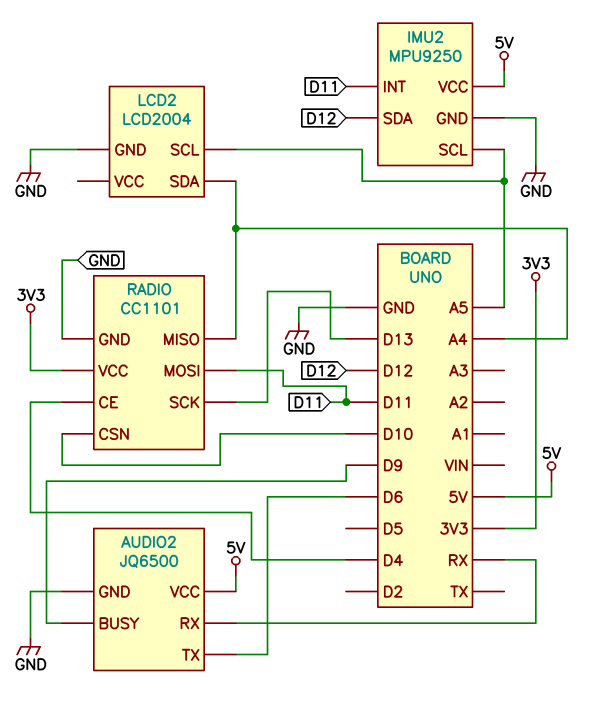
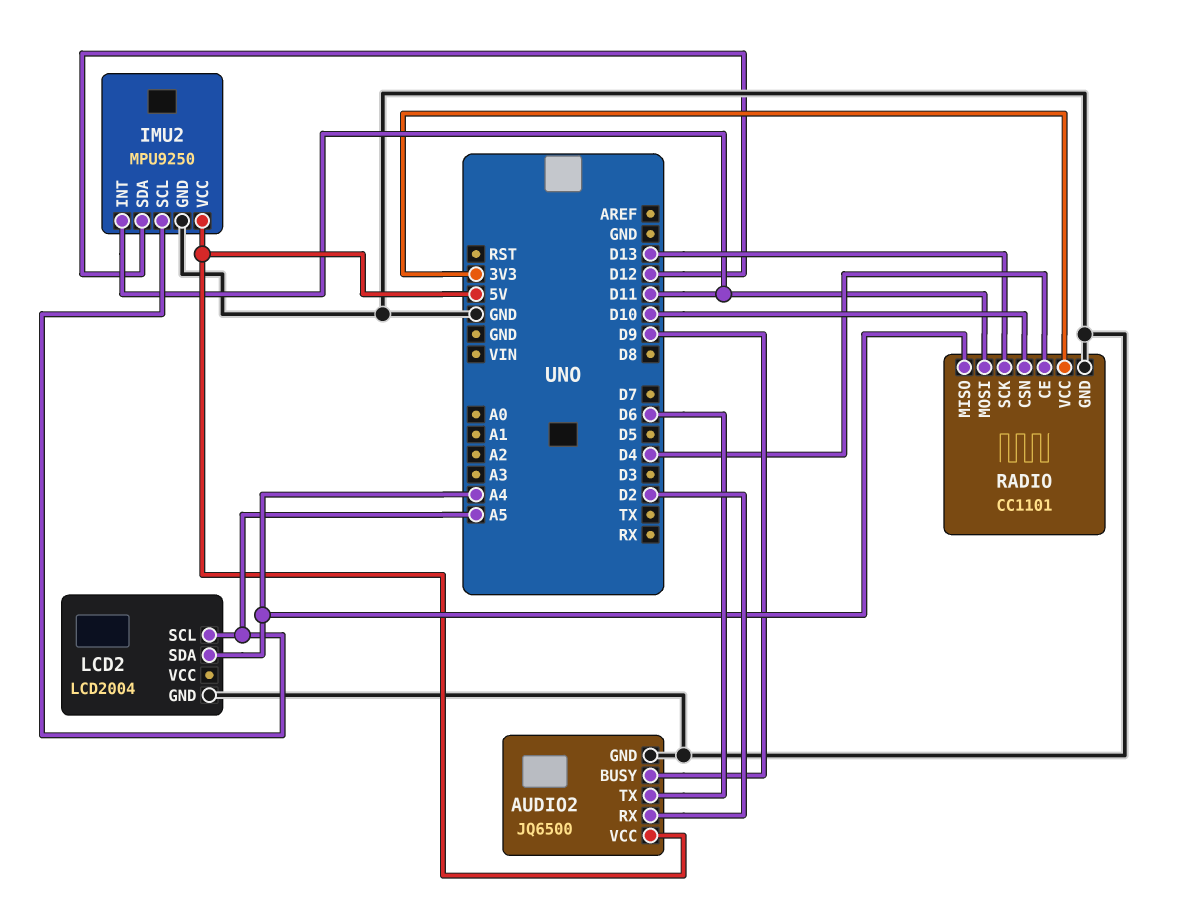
AUDIO2 pin RX: RX -> D2

